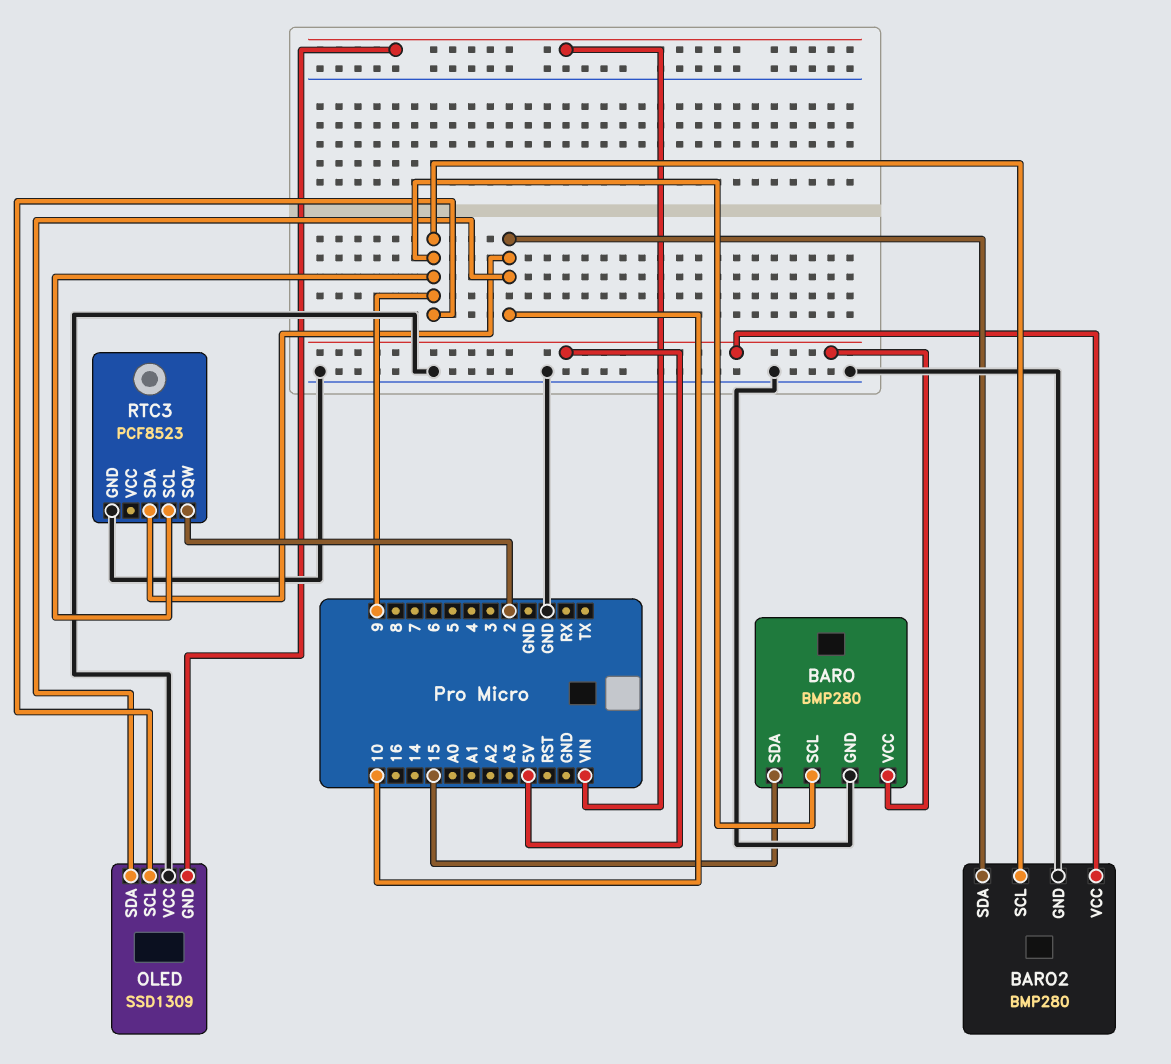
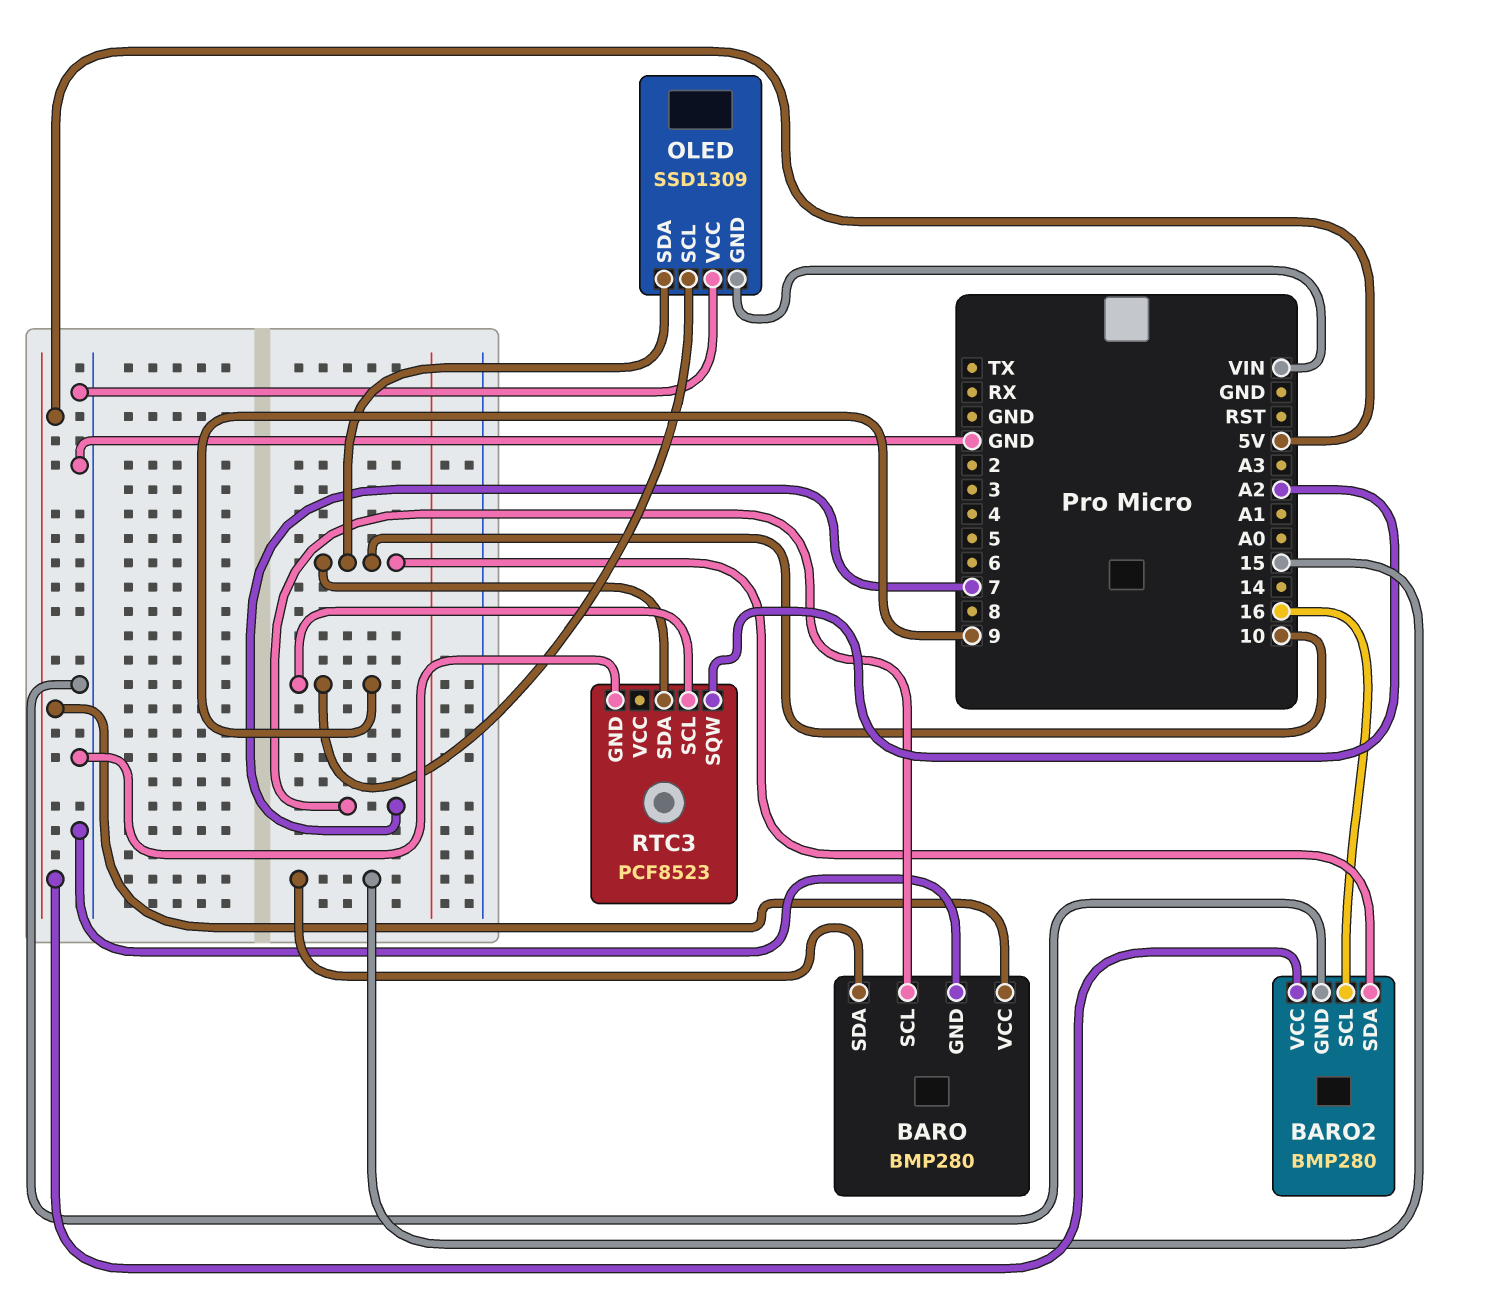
BARO pin SCL: 9 -> 7
BARO2 pin SCL: 9 -> 16
RTC3 pin SQW: 2 -> A2

